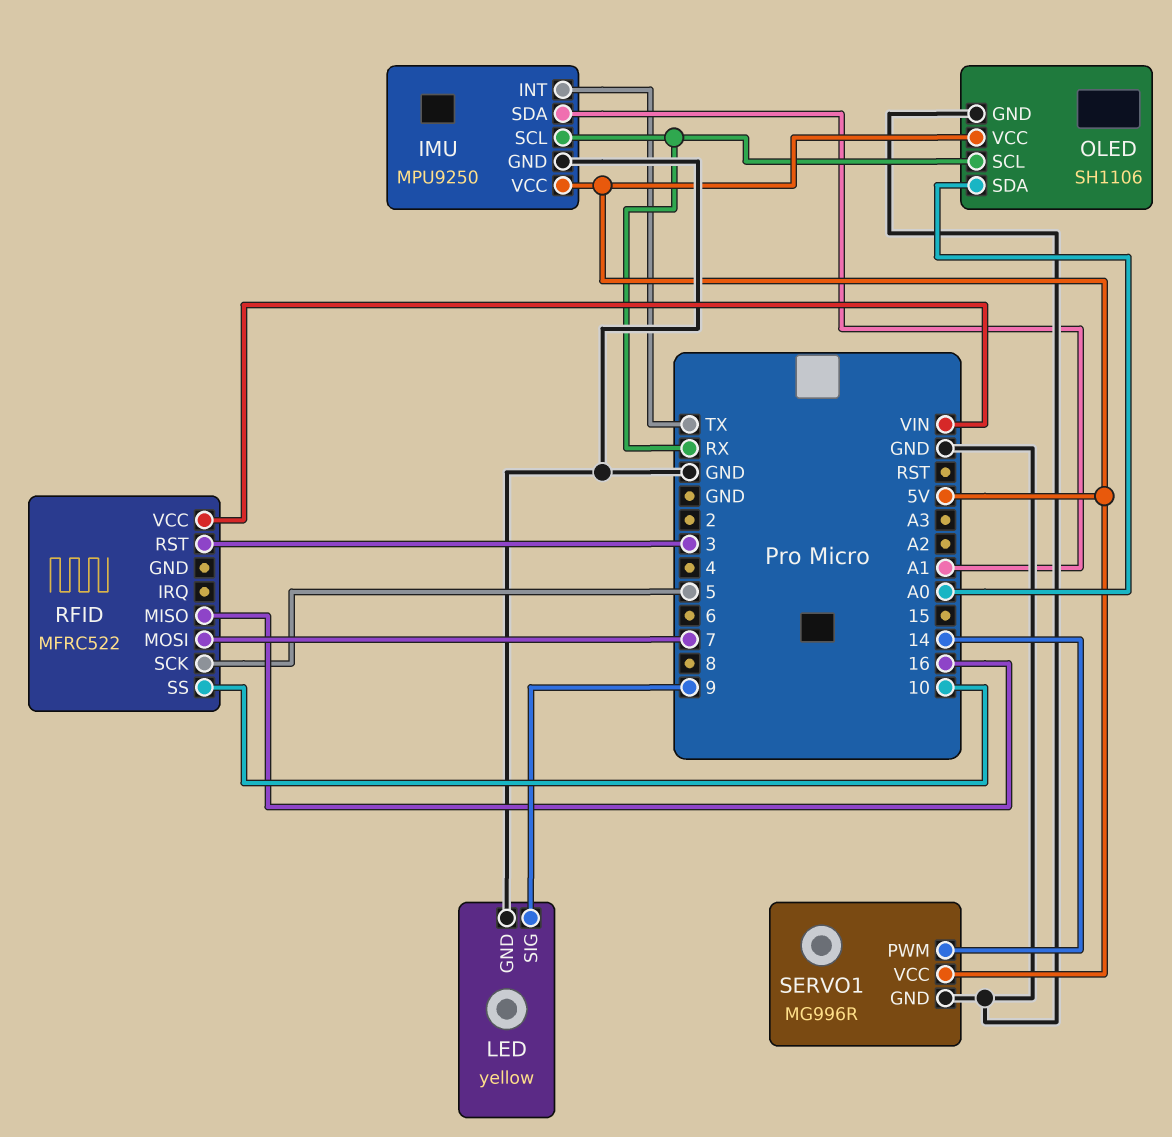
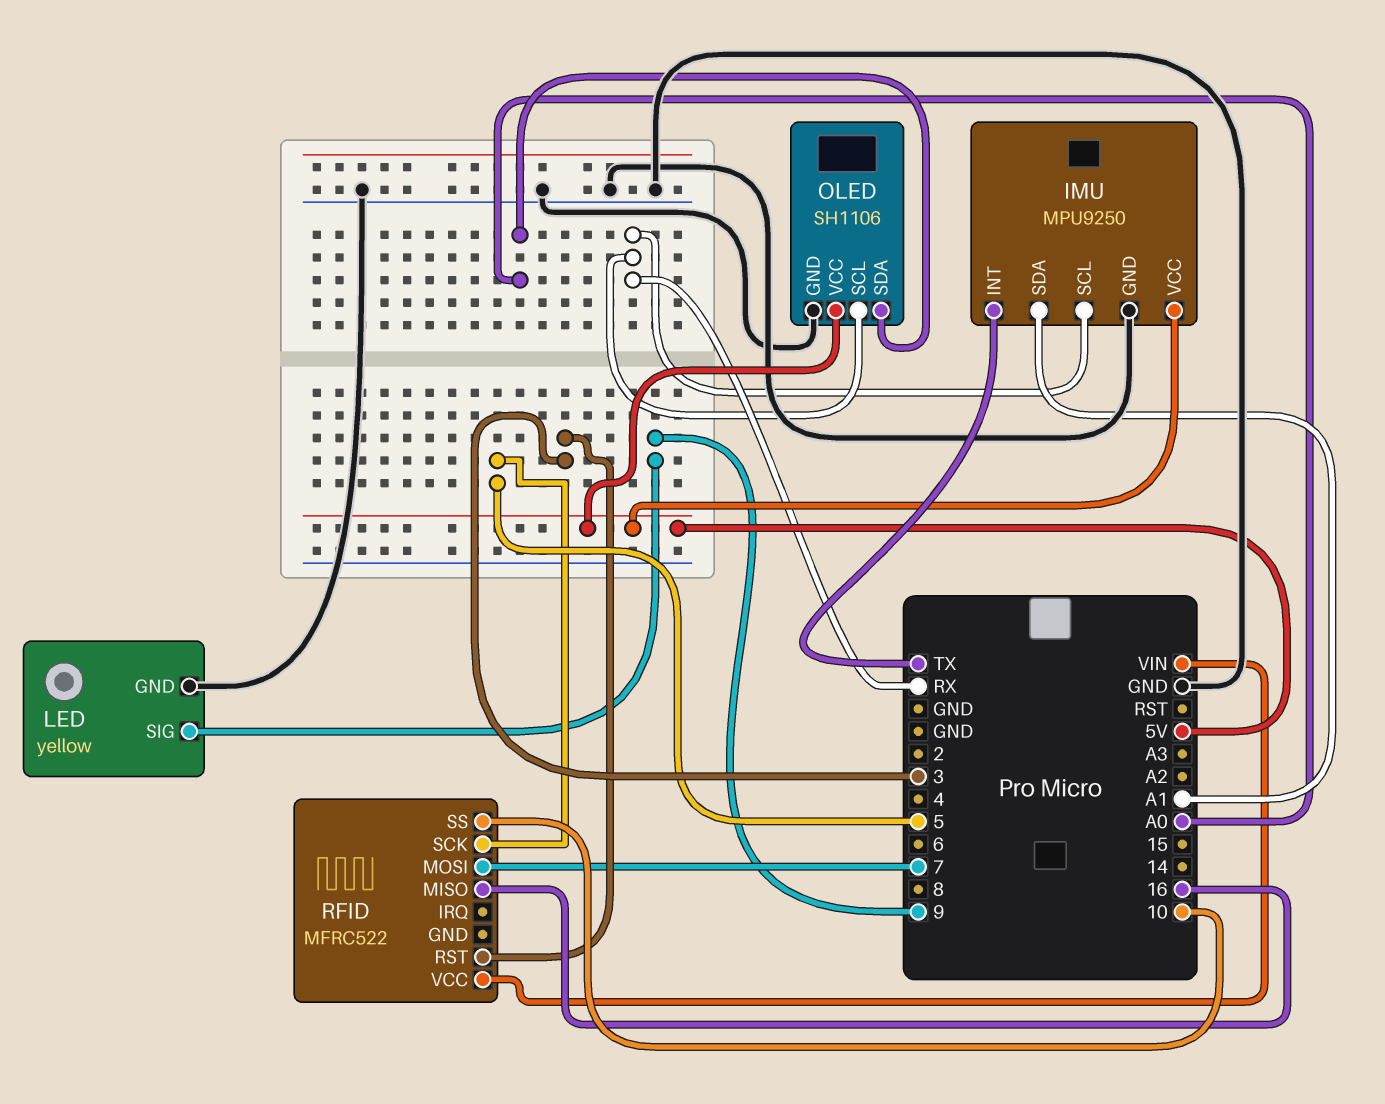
SERVO1: MG996R -> none
SERVO1 pin GND: GND -> none
SERVO1 pin PWM: 14 -> none
SERVO1 pin VCC: 5V -> none

